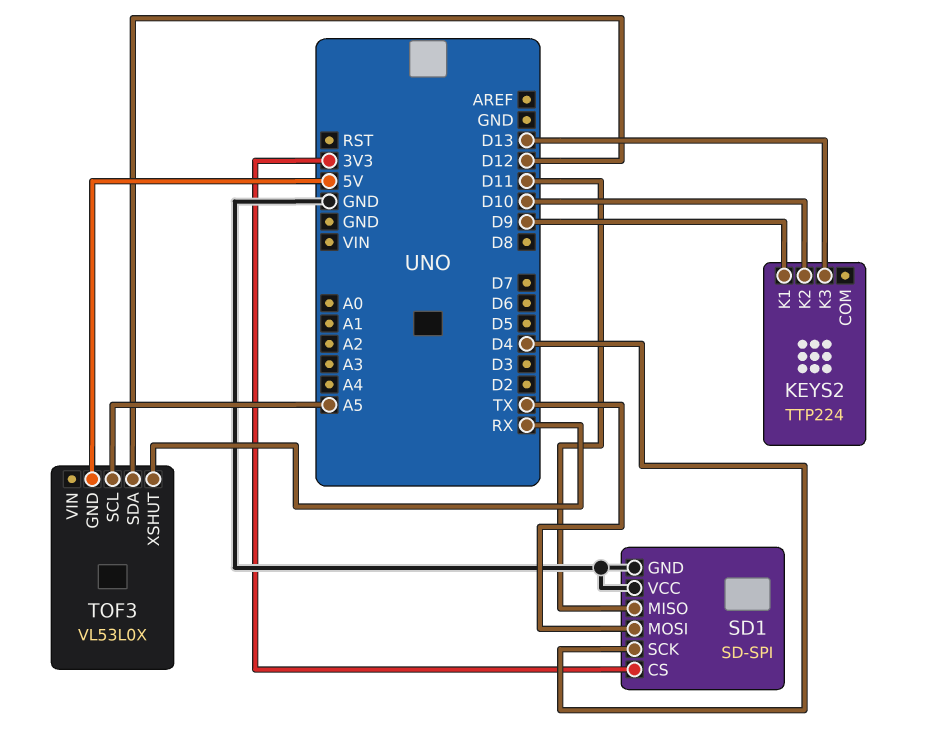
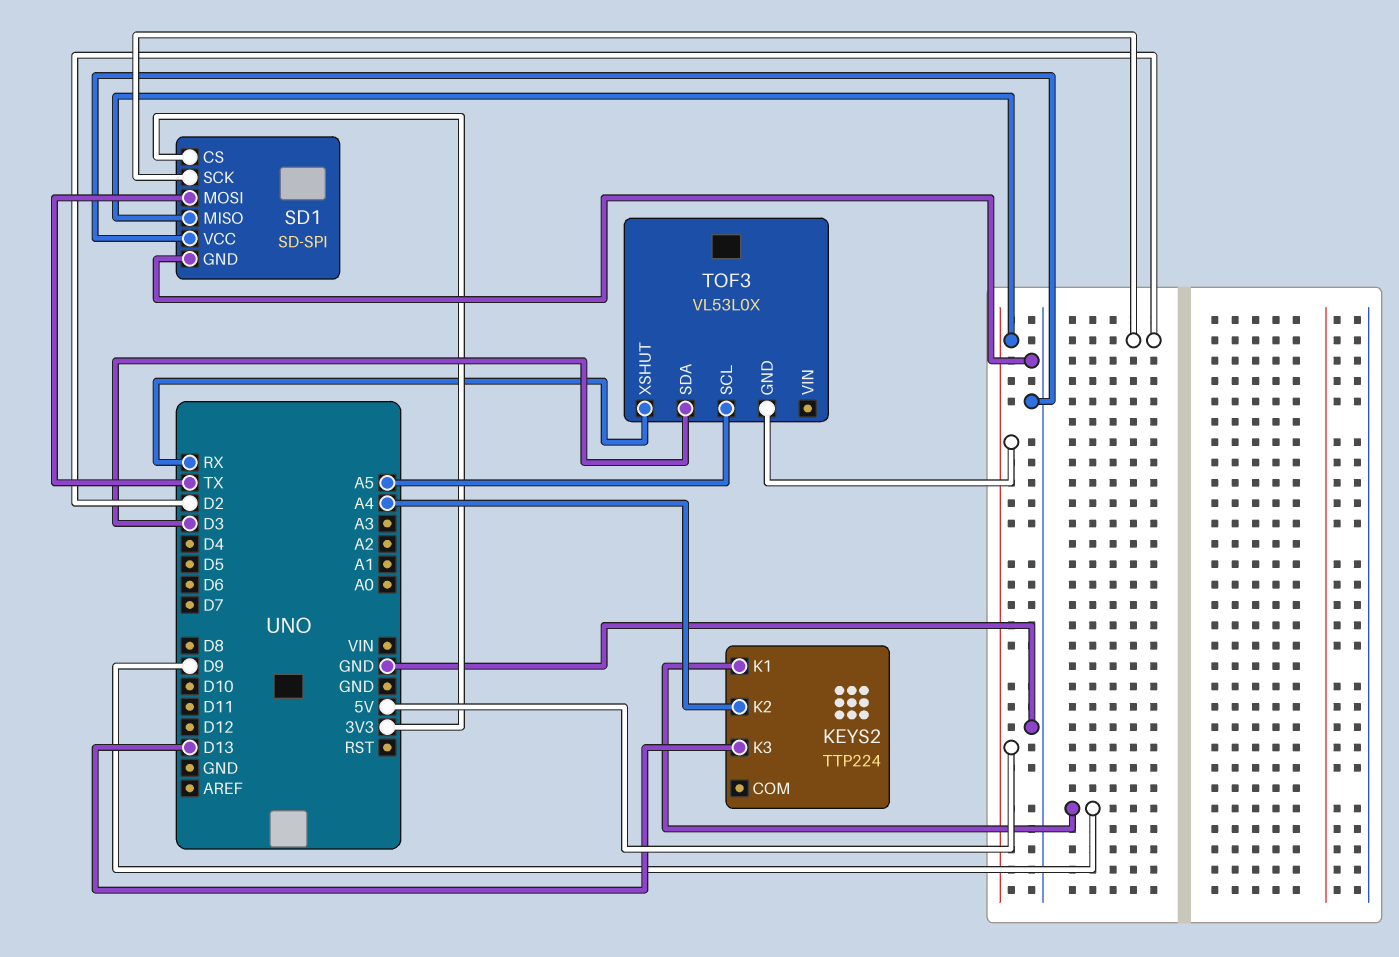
KEYS2 pin K2: D10 -> A4
SD1 pin MISO: D11 -> 5V
SD1 pin SCK: D4 -> D2
TOF3 pin SDA: D12 -> D3

